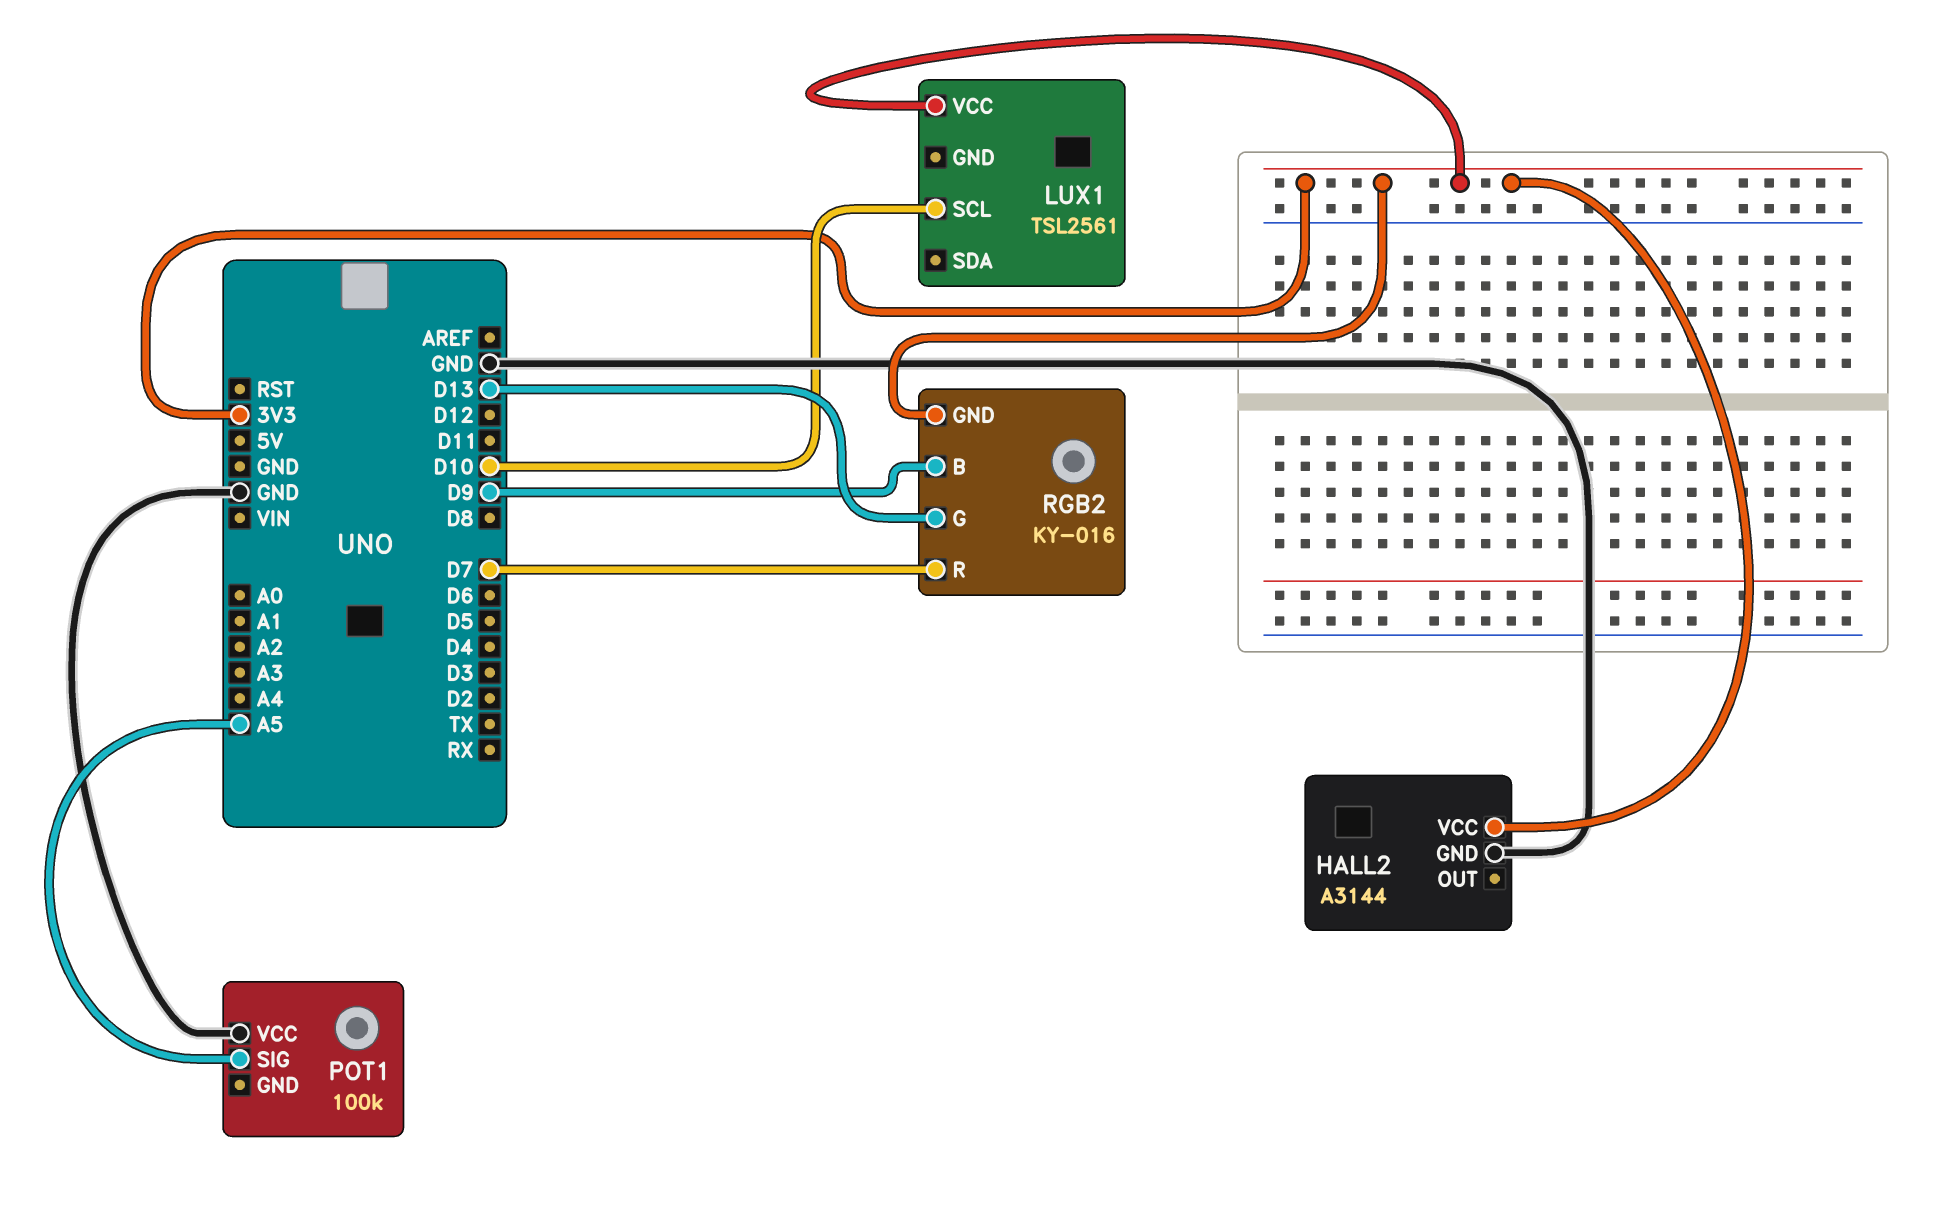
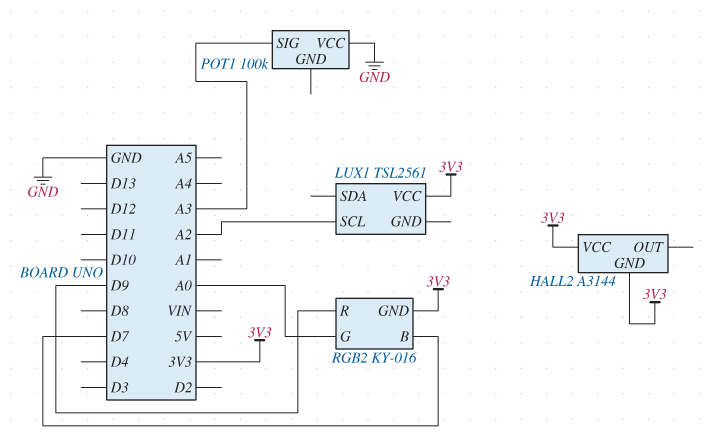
HALL2 pin GND: GND -> 3V3
LUX1 pin SCL: D10 -> A2
POT1 pin SIG: A5 -> A3
RGB2 pin B: D9 -> D7
RGB2 pin G: D13 -> A0
RGB2 pin R: D7 -> D9

